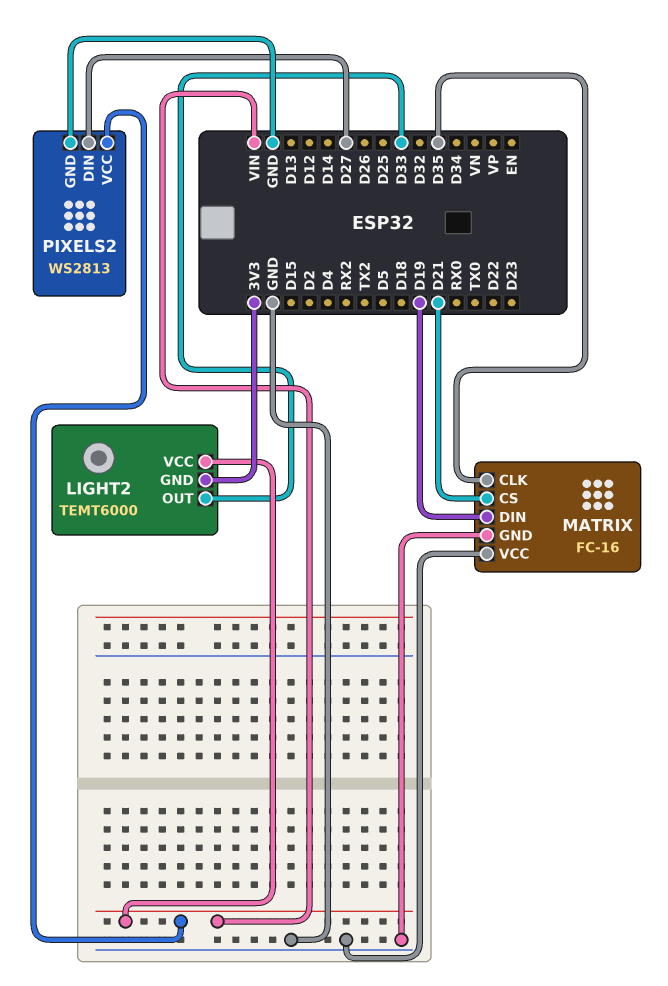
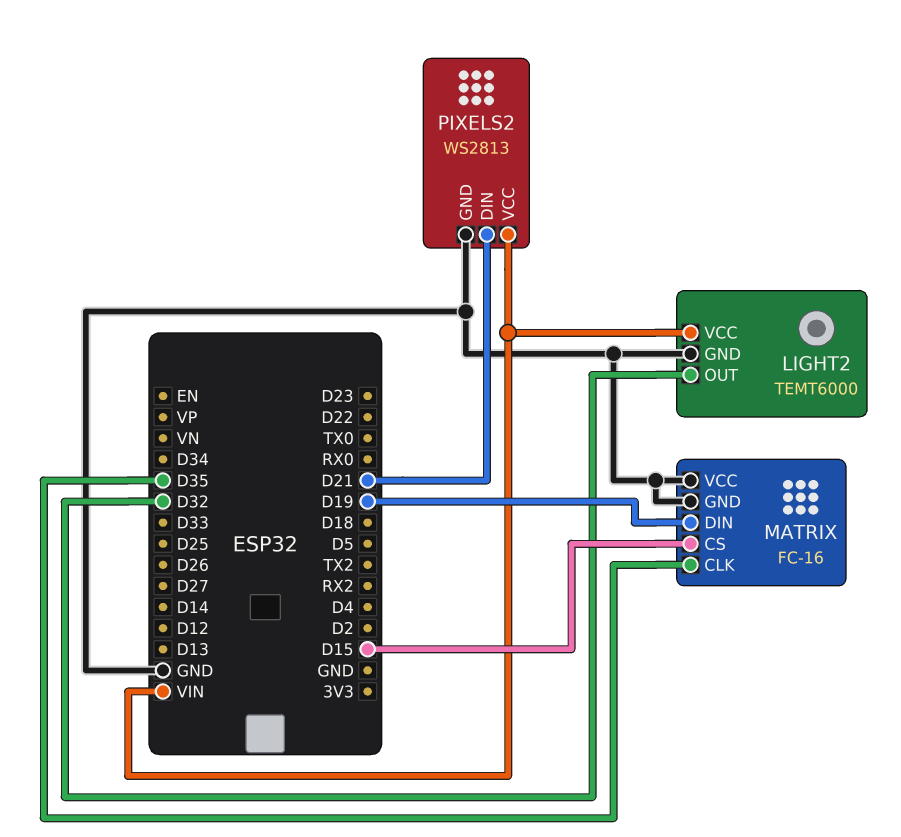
LIGHT2 pin GND: 3V3 -> GND
LIGHT2 pin OUT: D33 -> D32
MATRIX pin CS: D21 -> D15
PIXELS2 pin DIN: D27 -> D21

